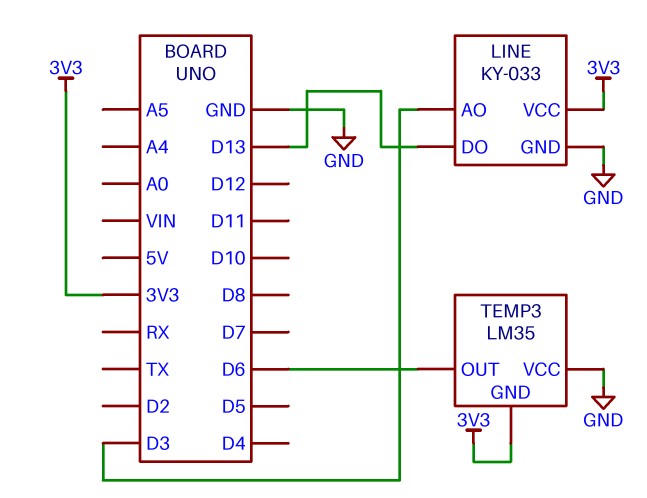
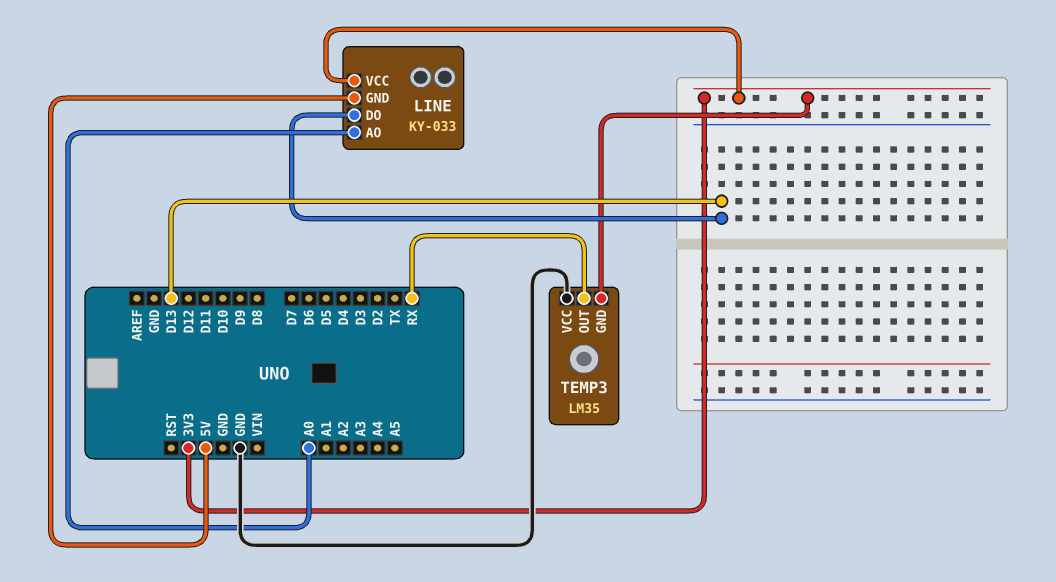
LINE pin AO: D3 -> A0
LINE pin GND: GND -> 5V
TEMP3 pin OUT: D6 -> RX

